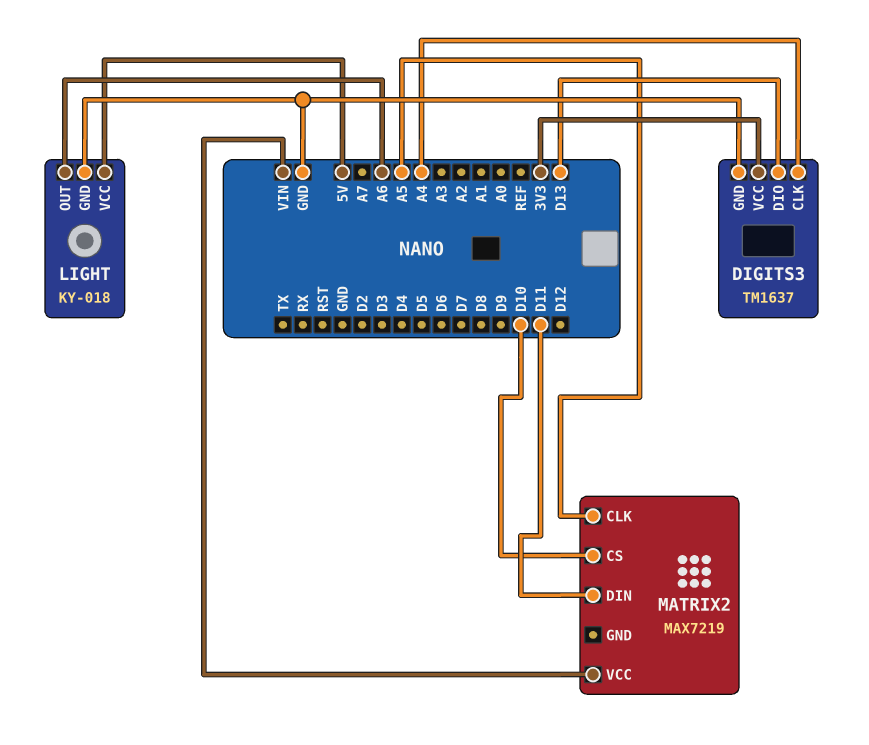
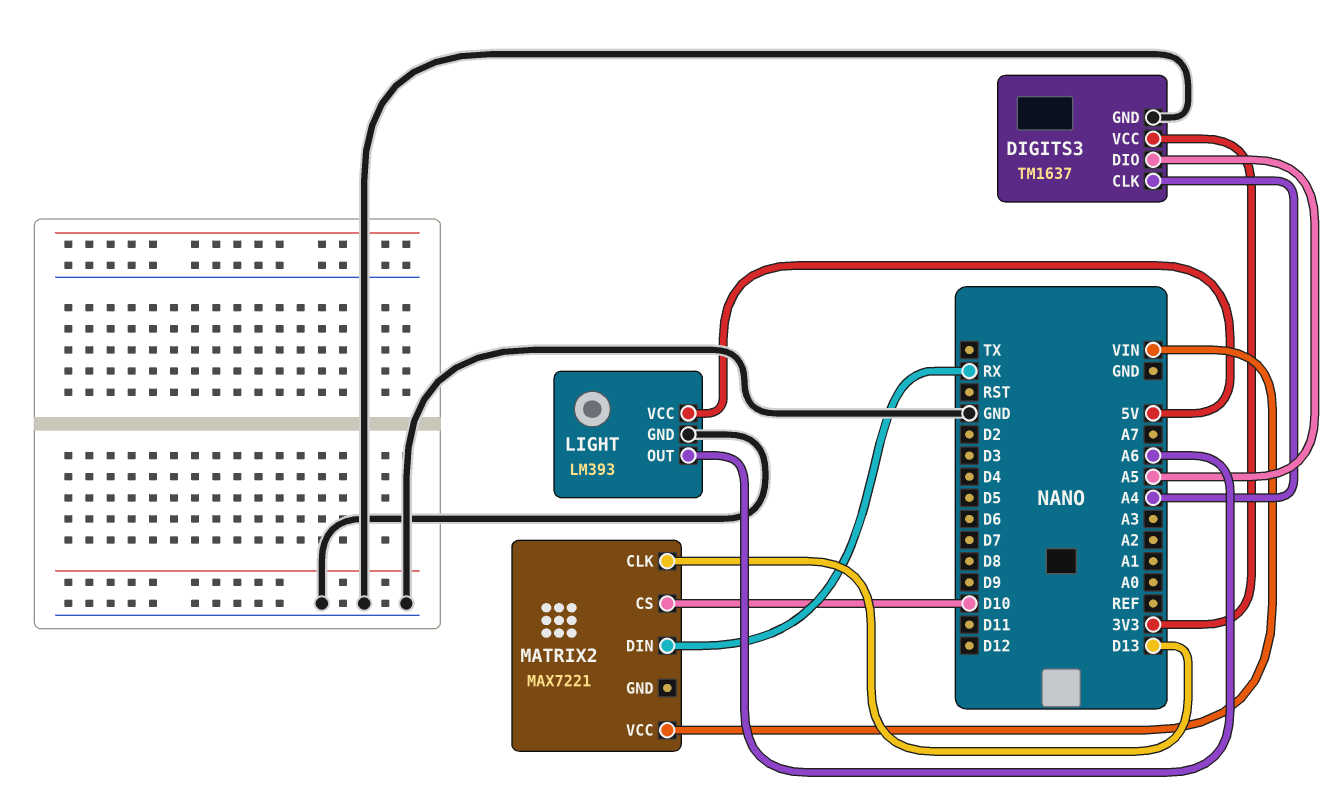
DIGITS3 pin DIO: D13 -> A5
LIGHT: KY-018 -> LM393
MATRIX2: MAX7219 -> MAX7221
MATRIX2 pin CLK: A5 -> D13
MATRIX2 pin DIN: D11 -> RX

